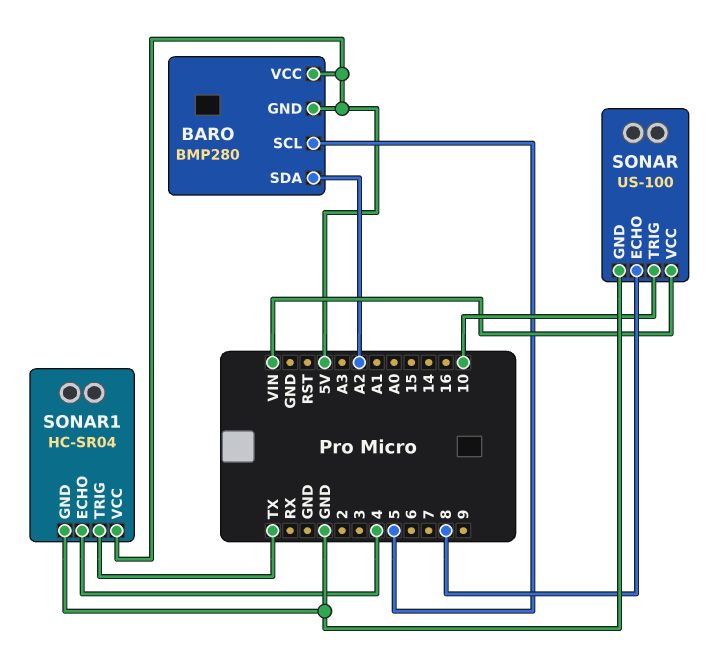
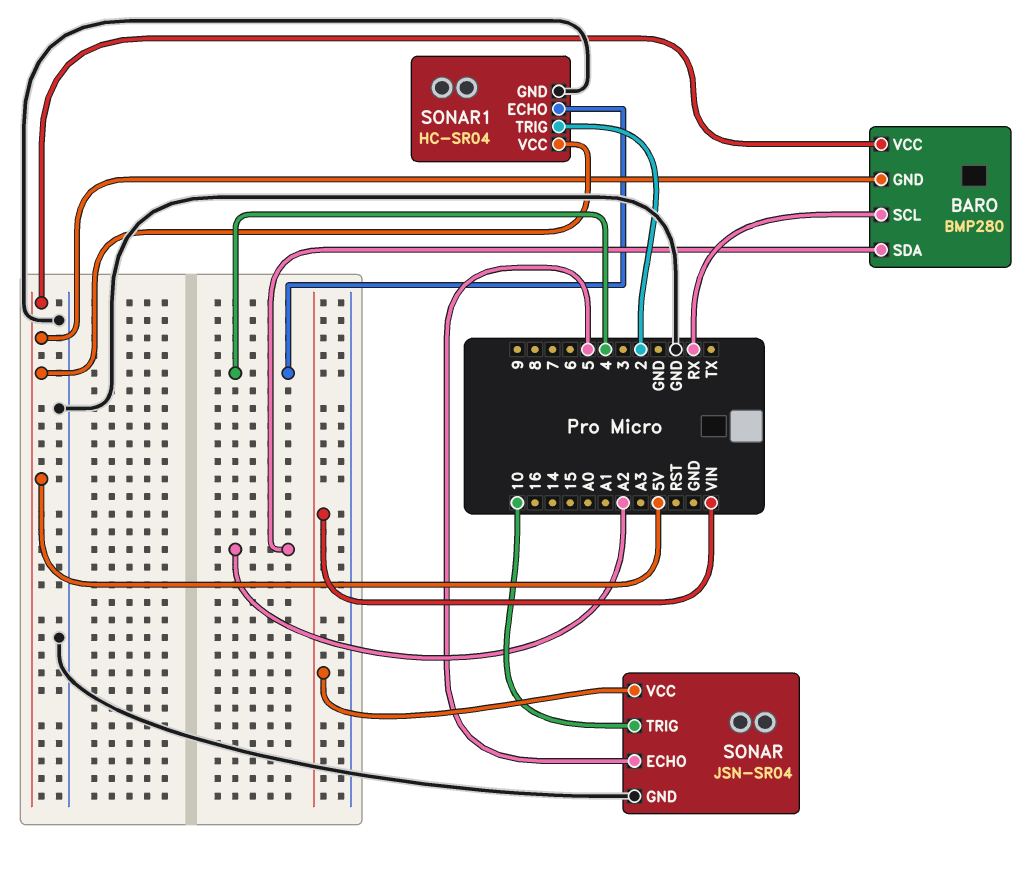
BARO pin SCL: 5 -> RX
SONAR: US-100 -> JSN-SR04
SONAR pin ECHO: 8 -> 5
SONAR1 pin TRIG: TX -> 2

